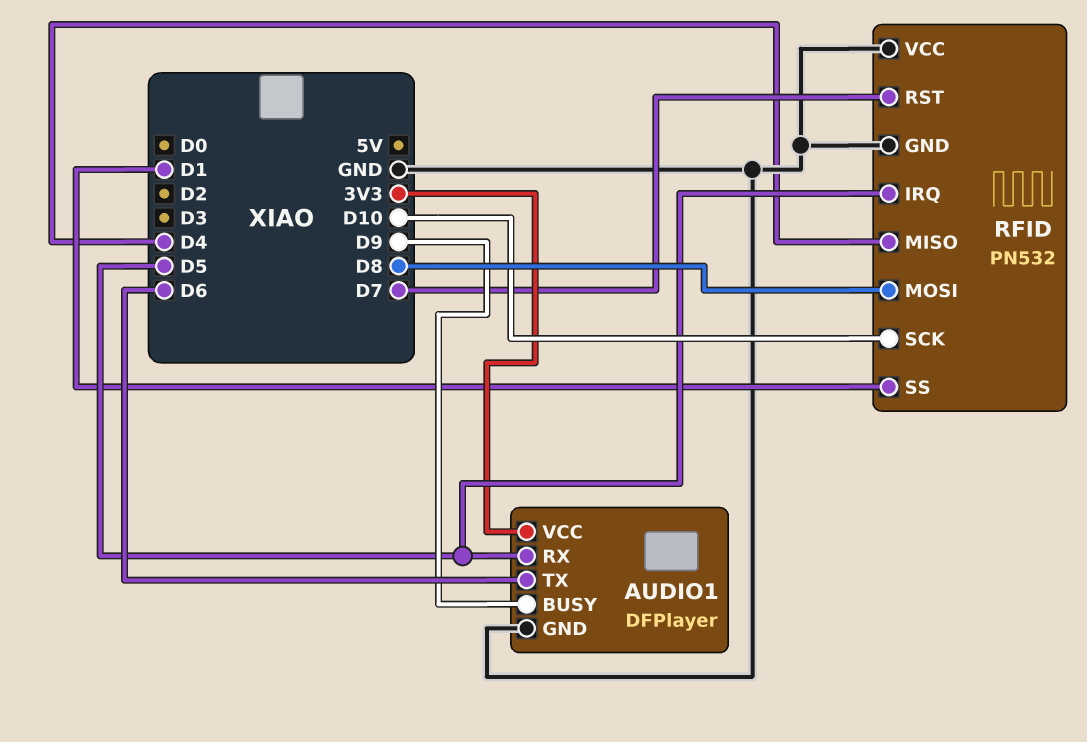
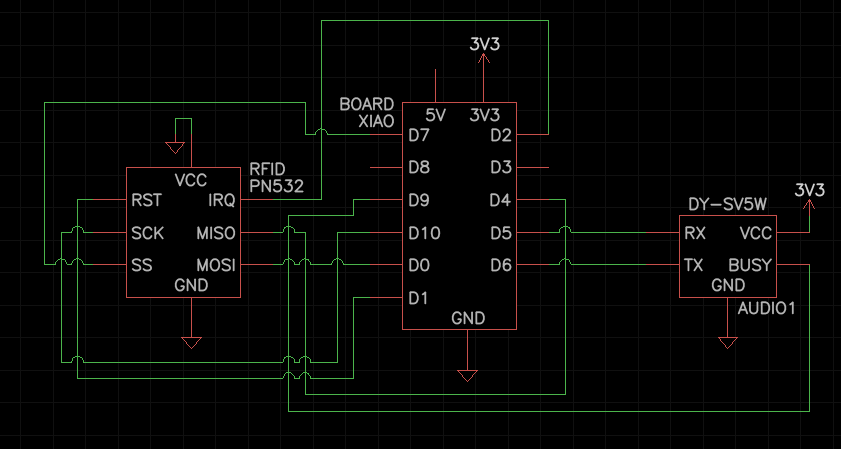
AUDIO1: DFPlayer -> DY-SV5W
RFID pin IRQ: D5 -> D2
RFID pin MOSI: D8 -> D0
RFID pin RST: D7 -> D1
RFID pin SS: D1 -> D7

